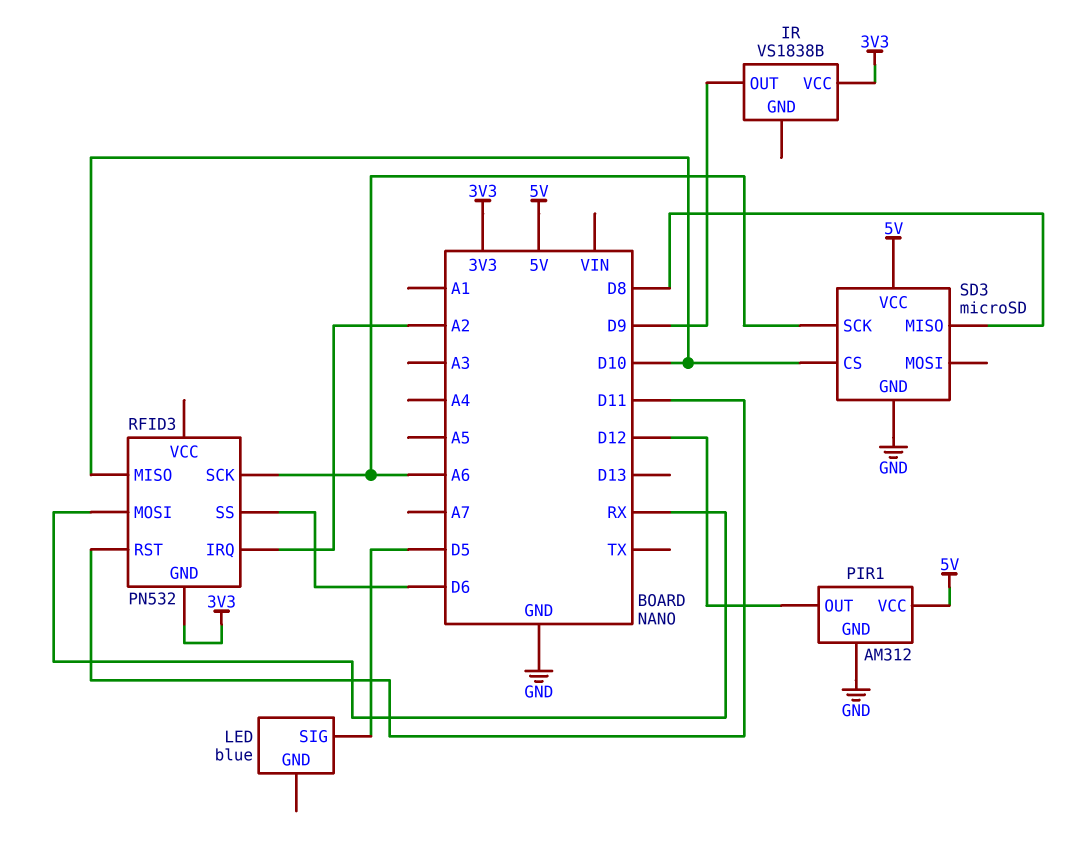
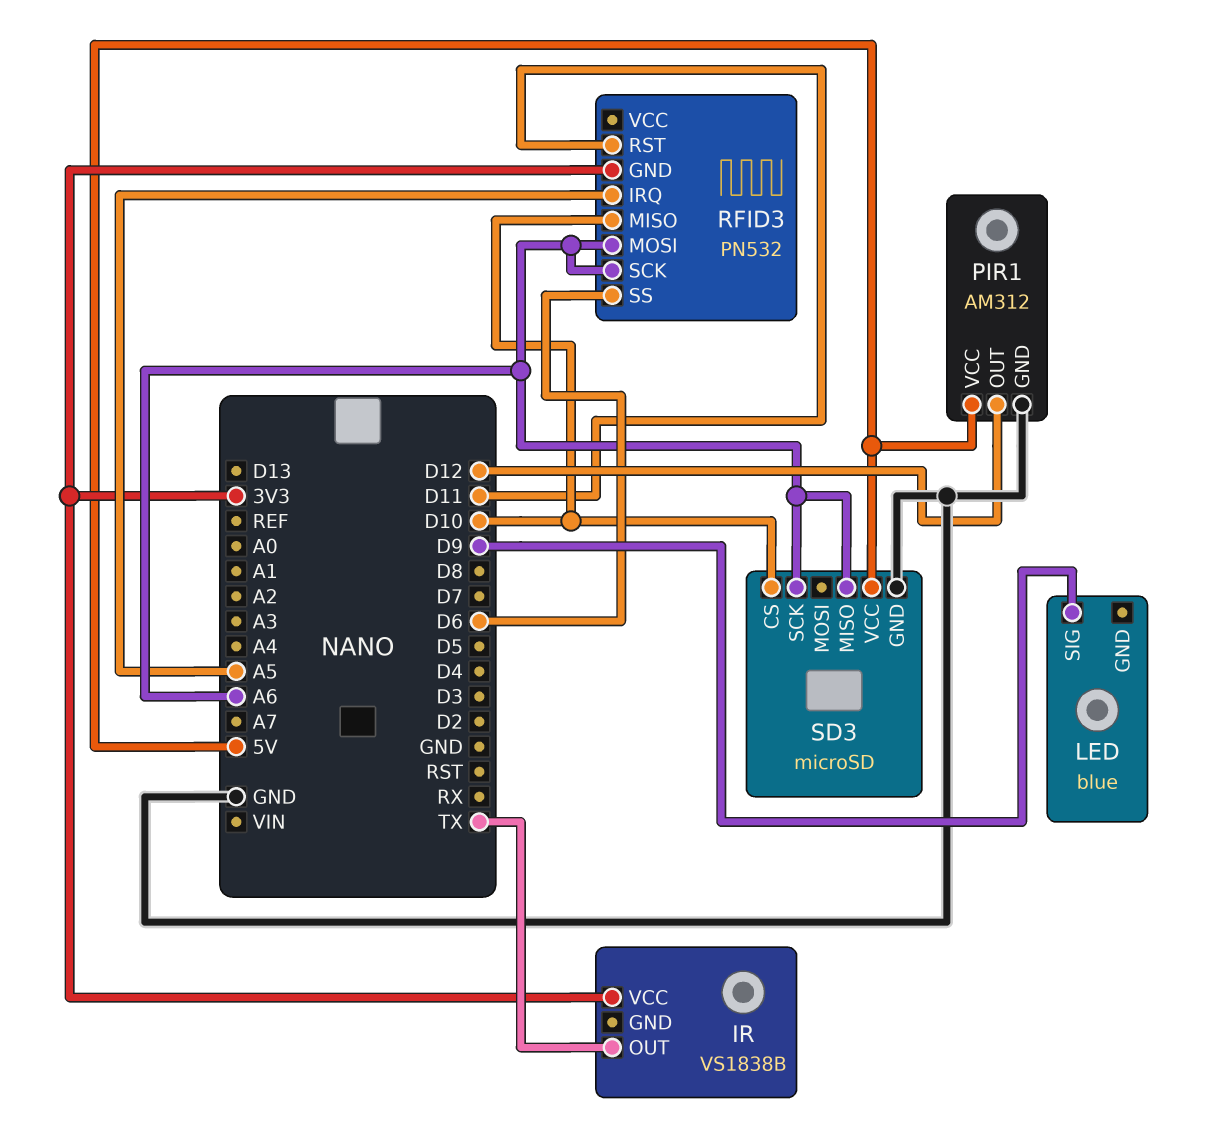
IR pin OUT: D9 -> TX
LED pin SIG: D5 -> D9
RFID3 pin IRQ: A2 -> A5
RFID3 pin MOSI: RX -> A6
SD3 pin MISO: D8 -> A6

